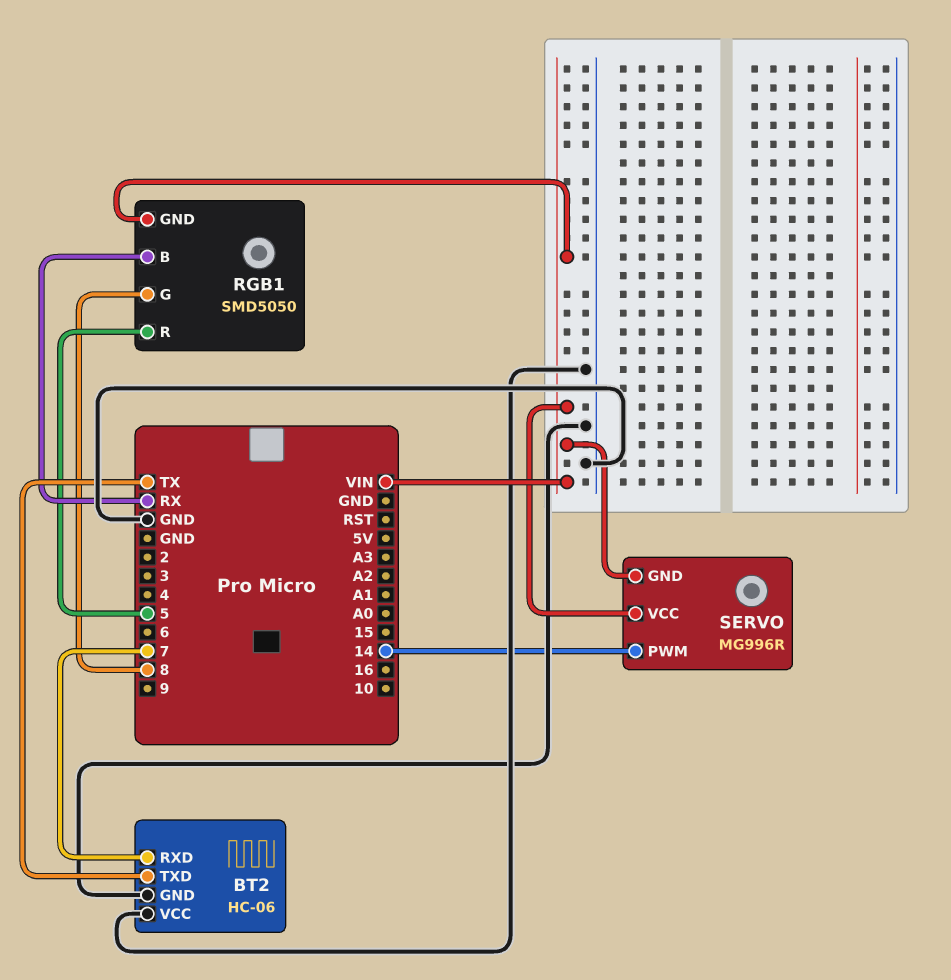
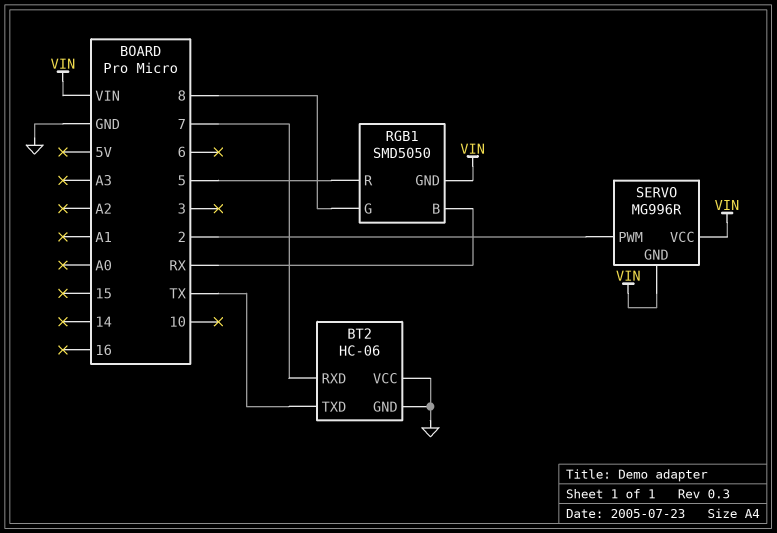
SERVO pin PWM: 14 -> 2

